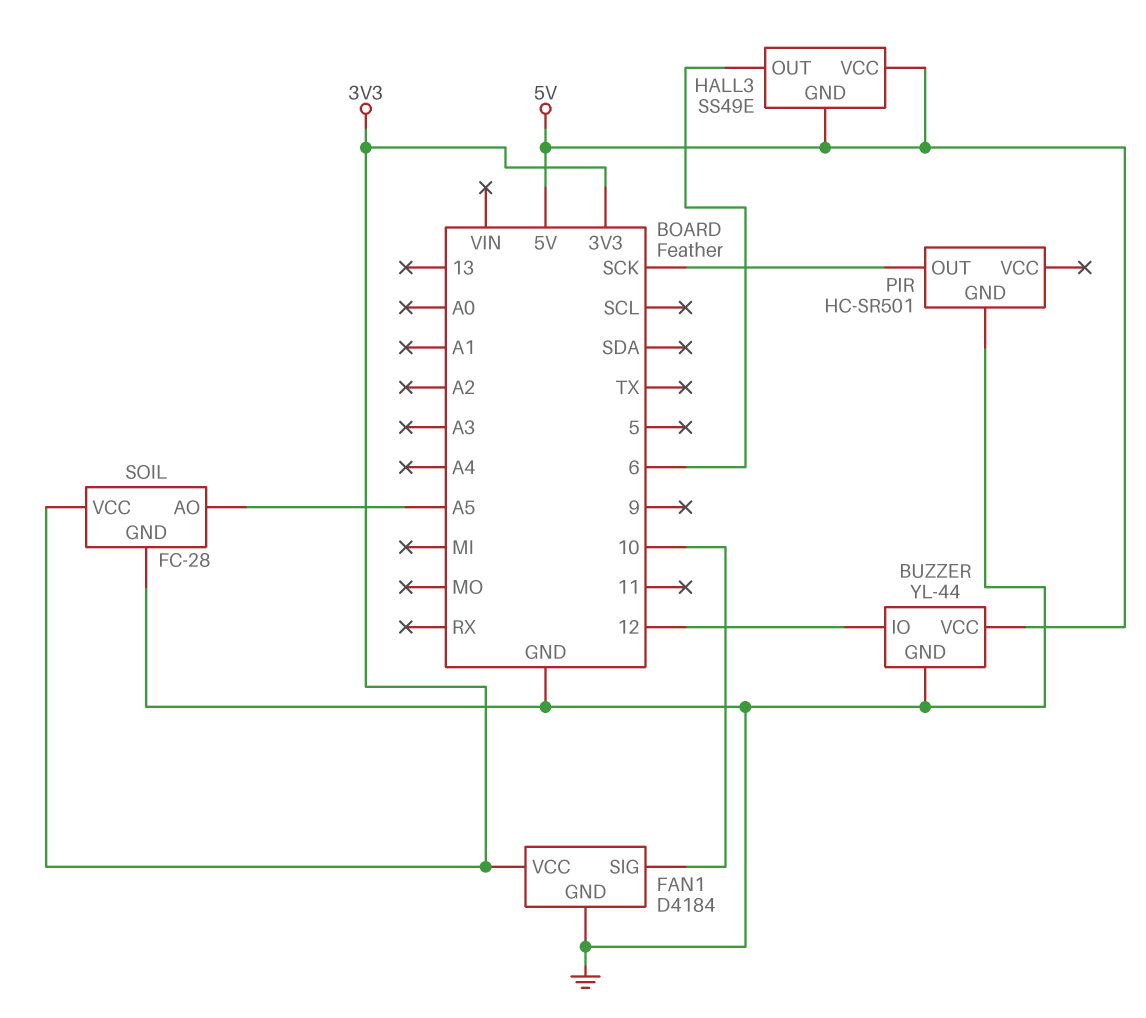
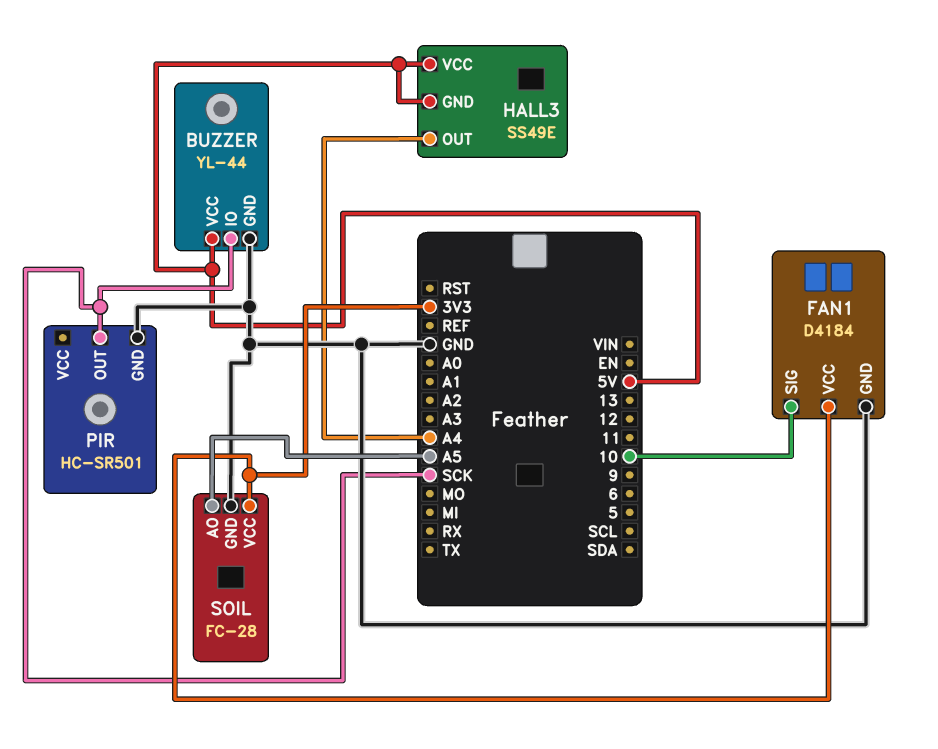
BUZZER pin IO: 12 -> SCK
HALL3 pin OUT: 6 -> A4

